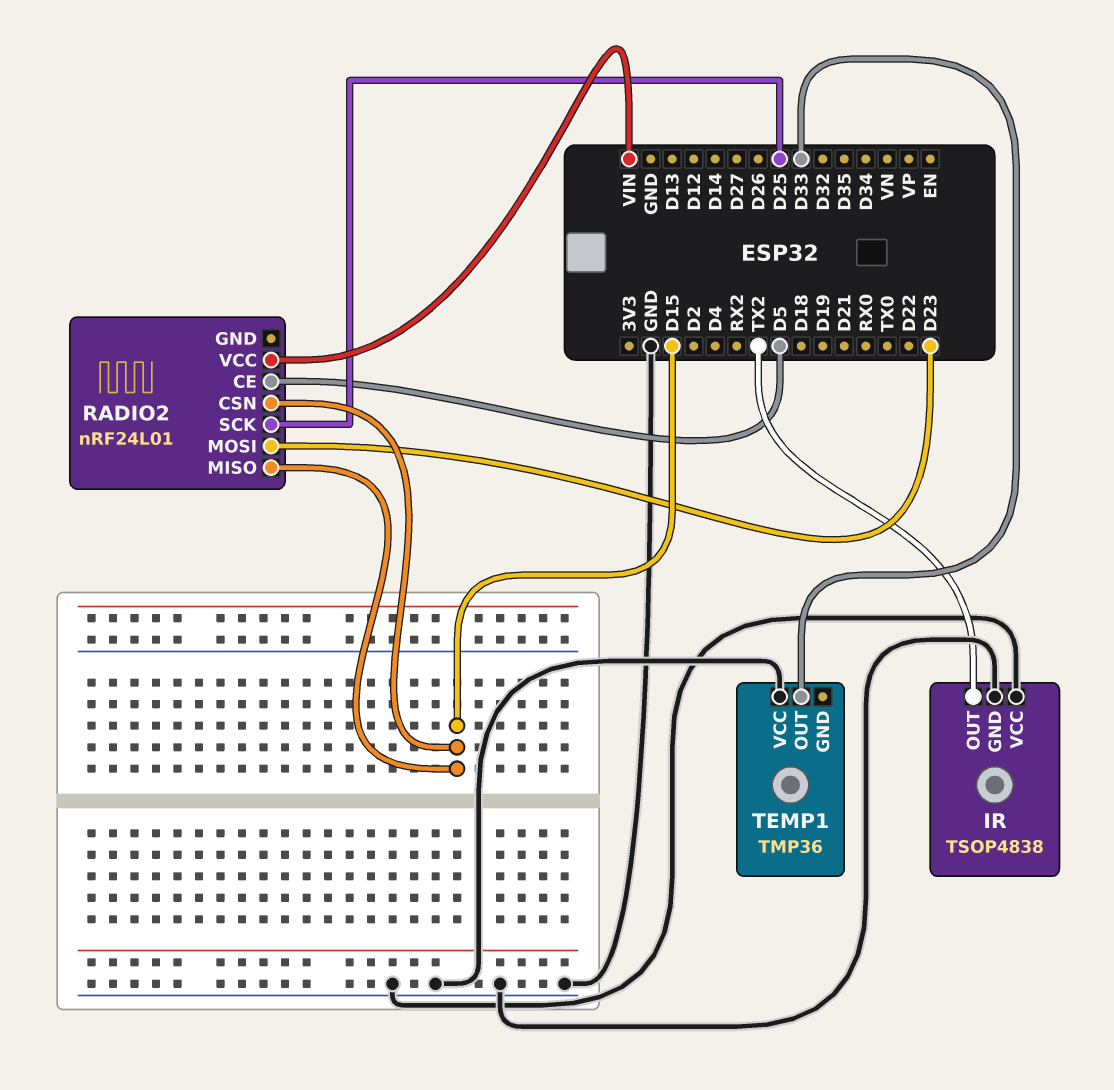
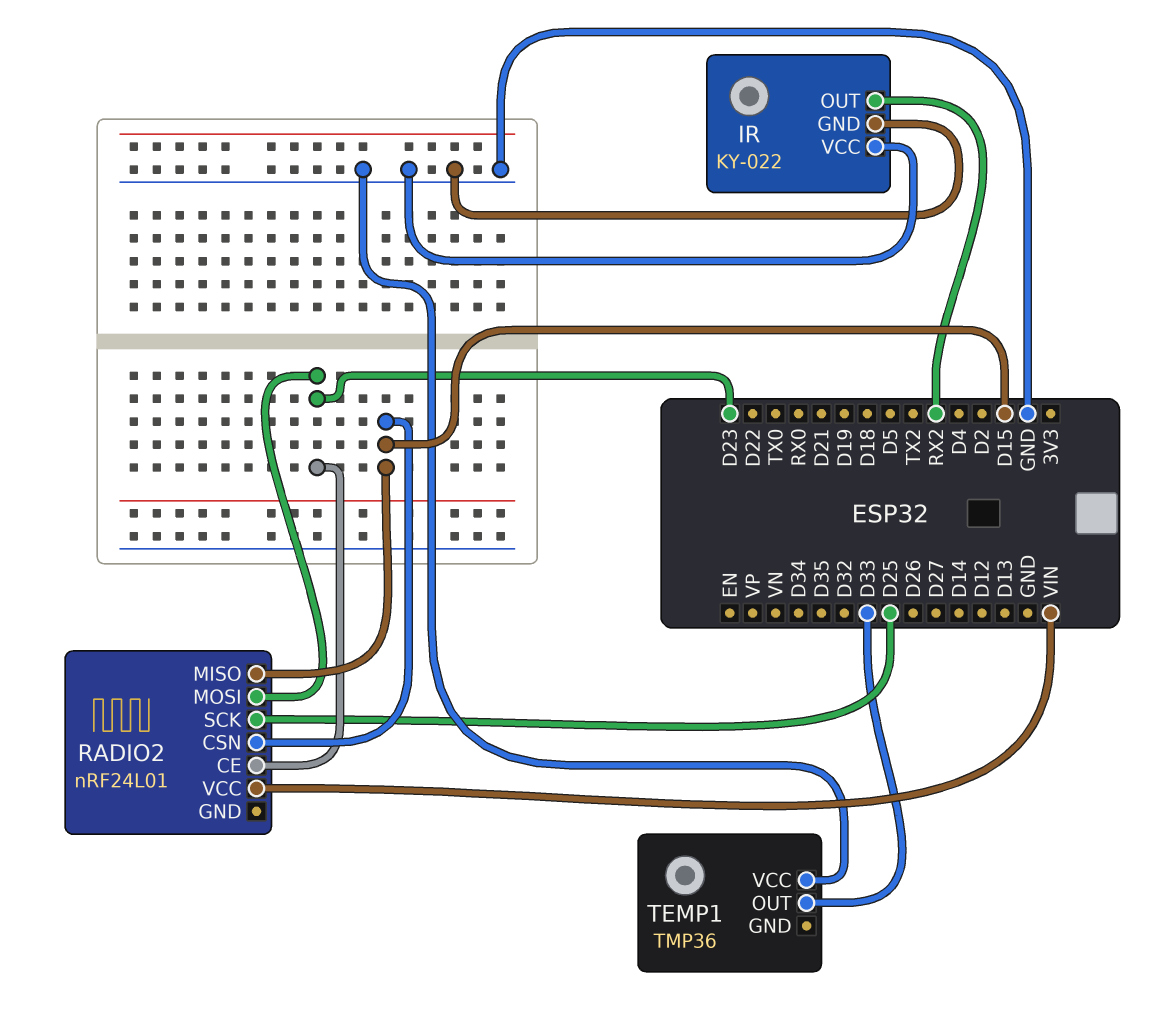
IR: TSOP4838 -> KY-022
IR pin OUT: TX2 -> RX2
RADIO2 pin CE: D5 -> D23

